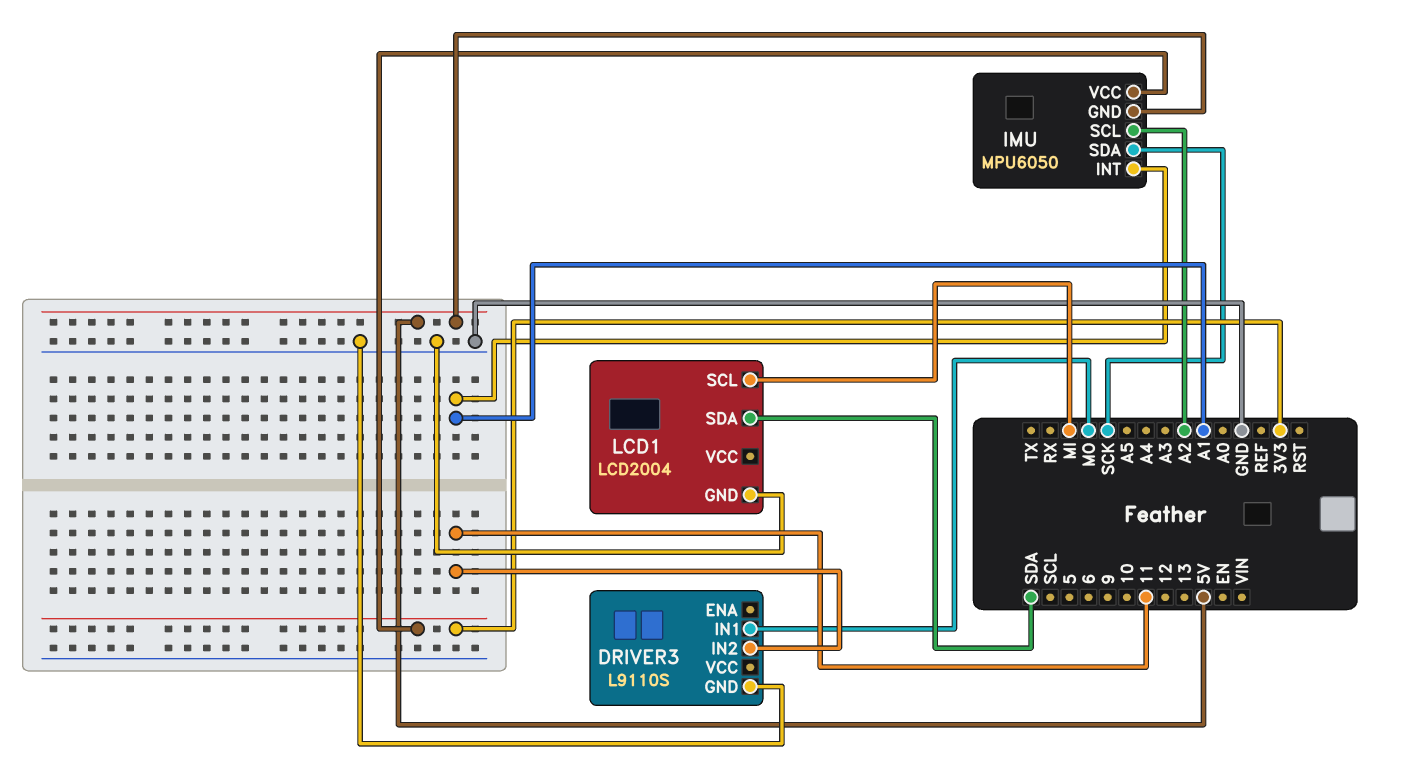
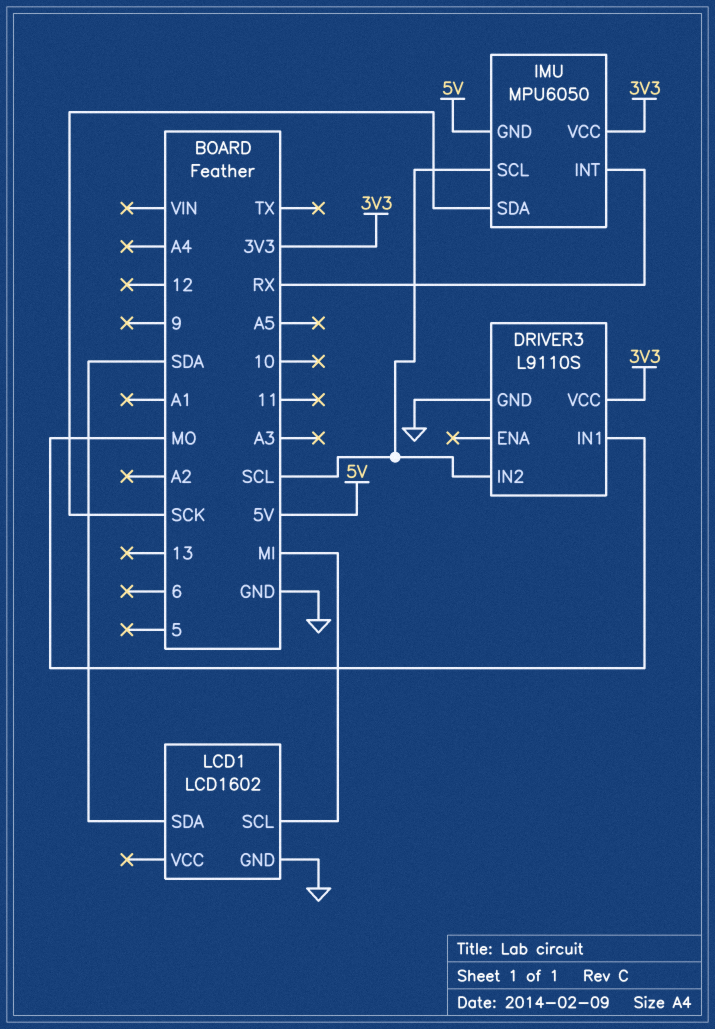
DRIVER3 pin IN2: 11 -> SCL
DRIVER3 pin VCC: none -> 3V3
IMU pin INT: A1 -> RX
IMU pin SCL: A2 -> SCL
LCD1: LCD2004 -> LCD1602

